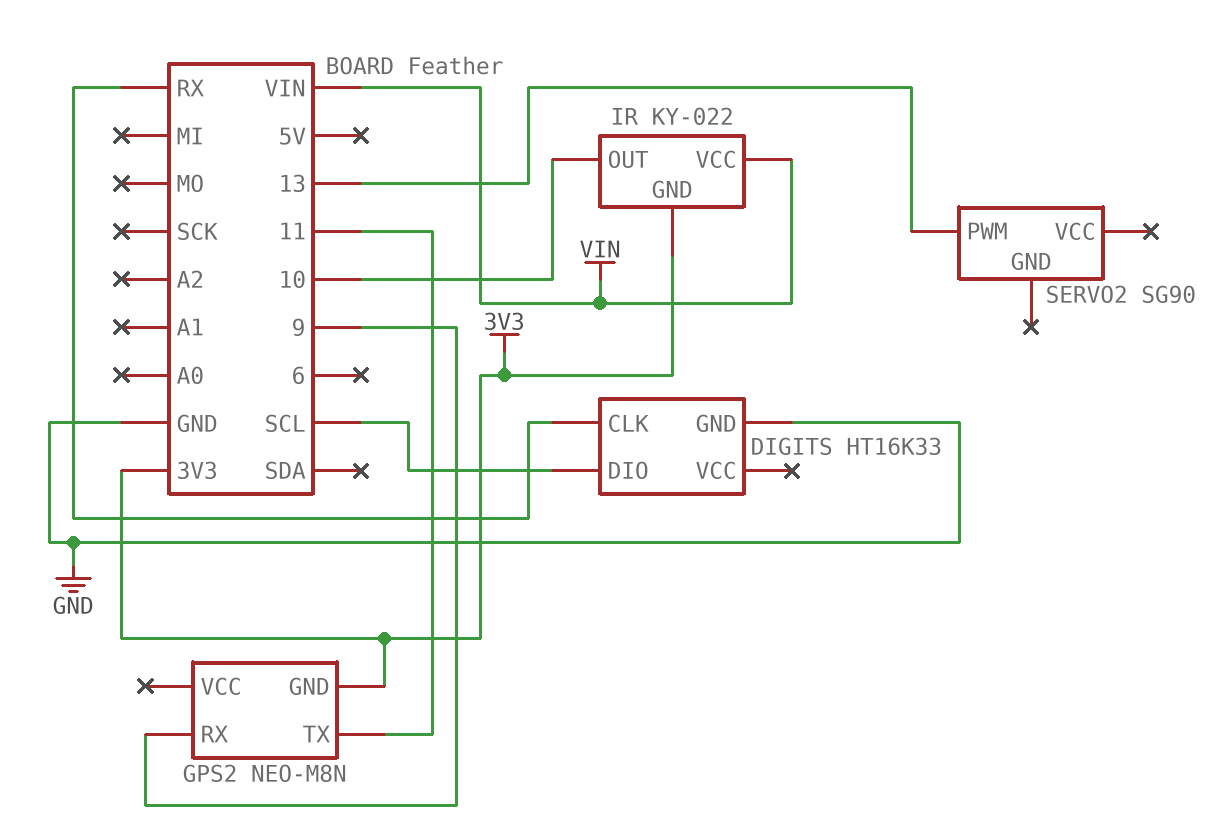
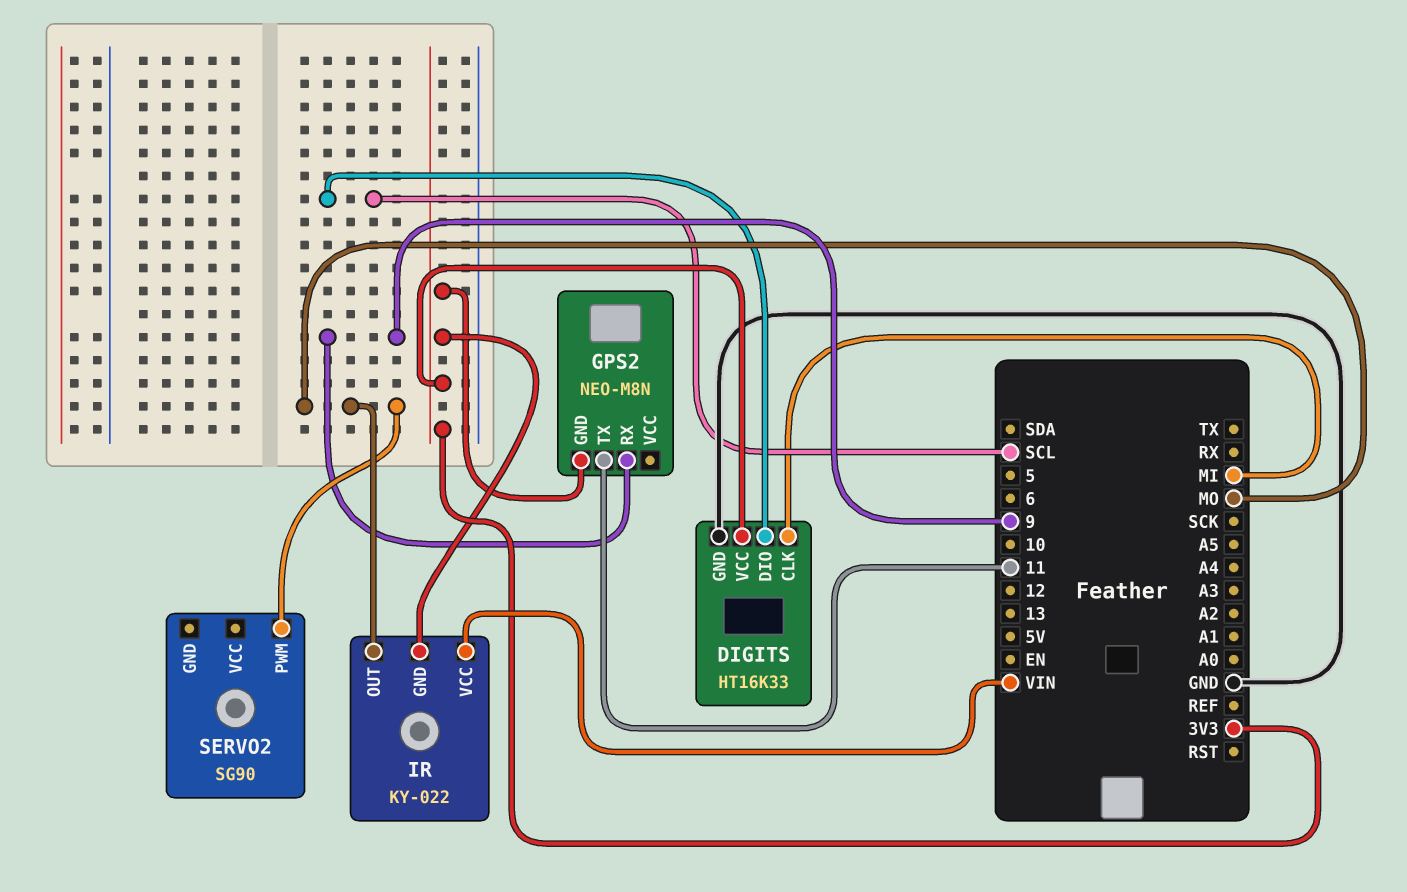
DIGITS pin CLK: RX -> MI
DIGITS pin VCC: none -> 3V3
IR pin OUT: 10 -> MO
SERVO2 pin PWM: 13 -> MO

